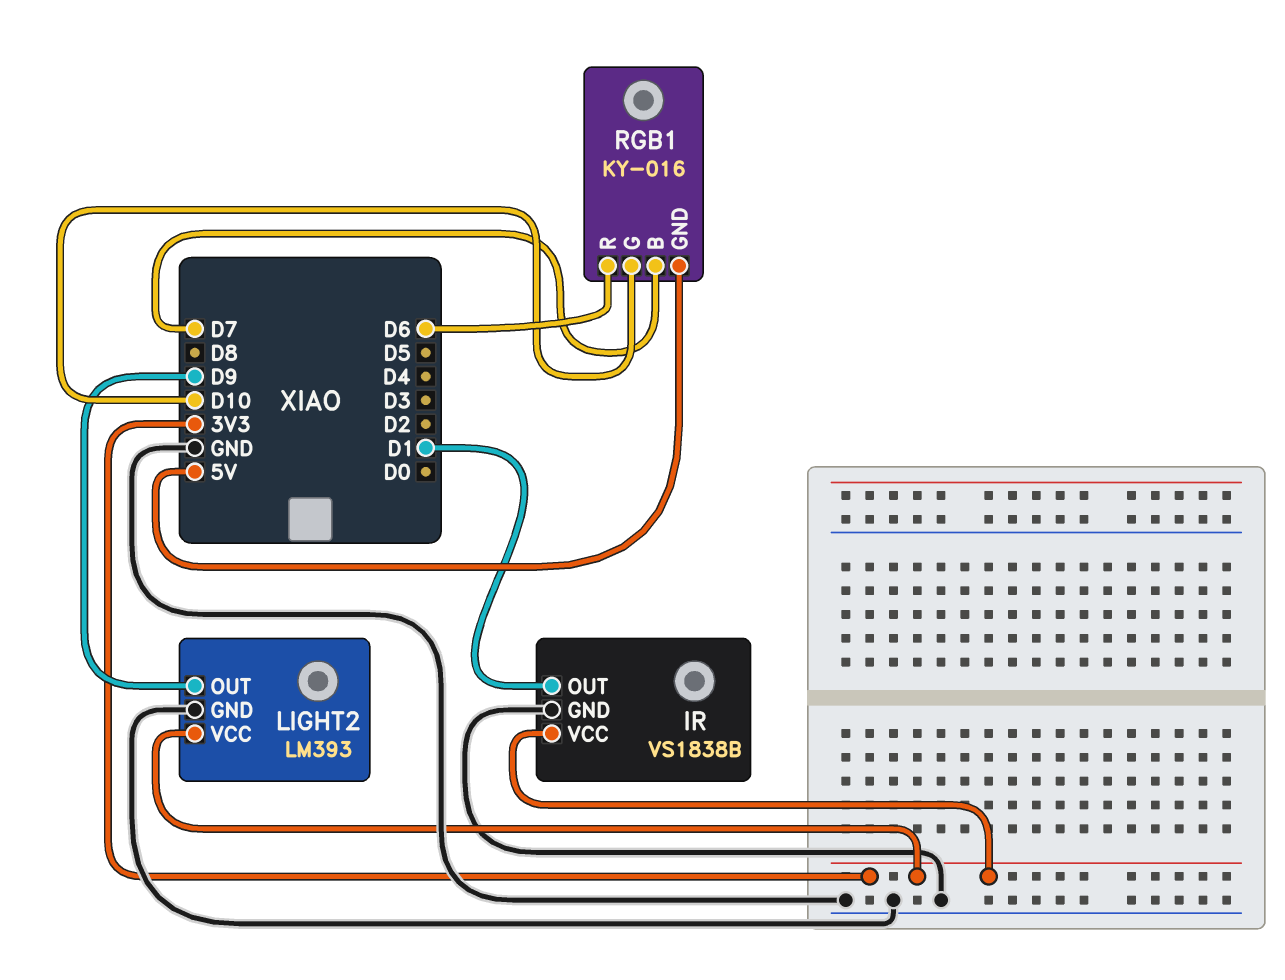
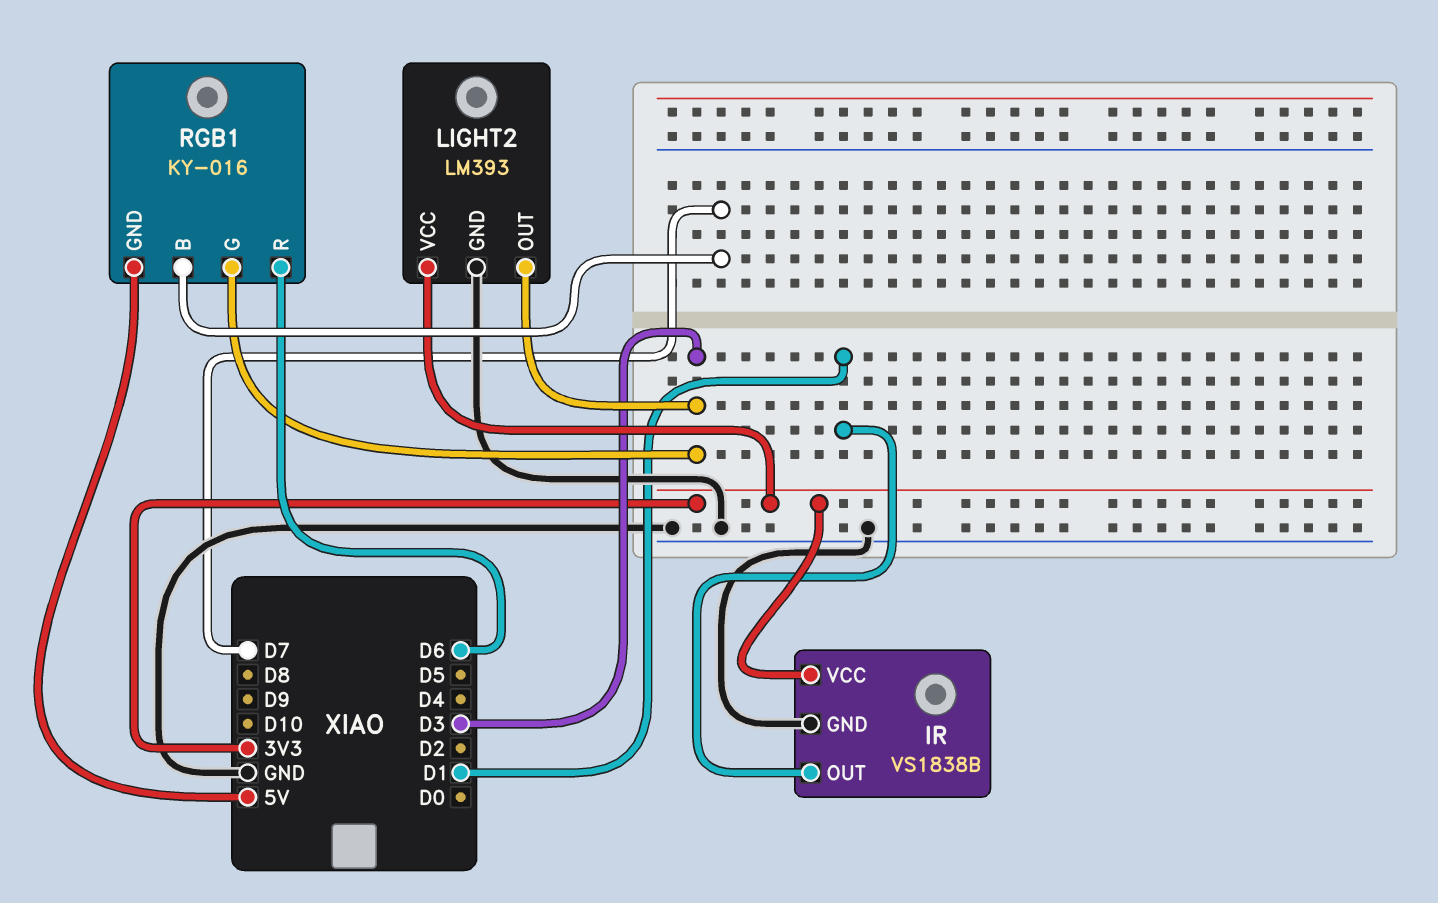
LIGHT2 pin OUT: D9 -> D3
RGB1 pin G: D10 -> D3

